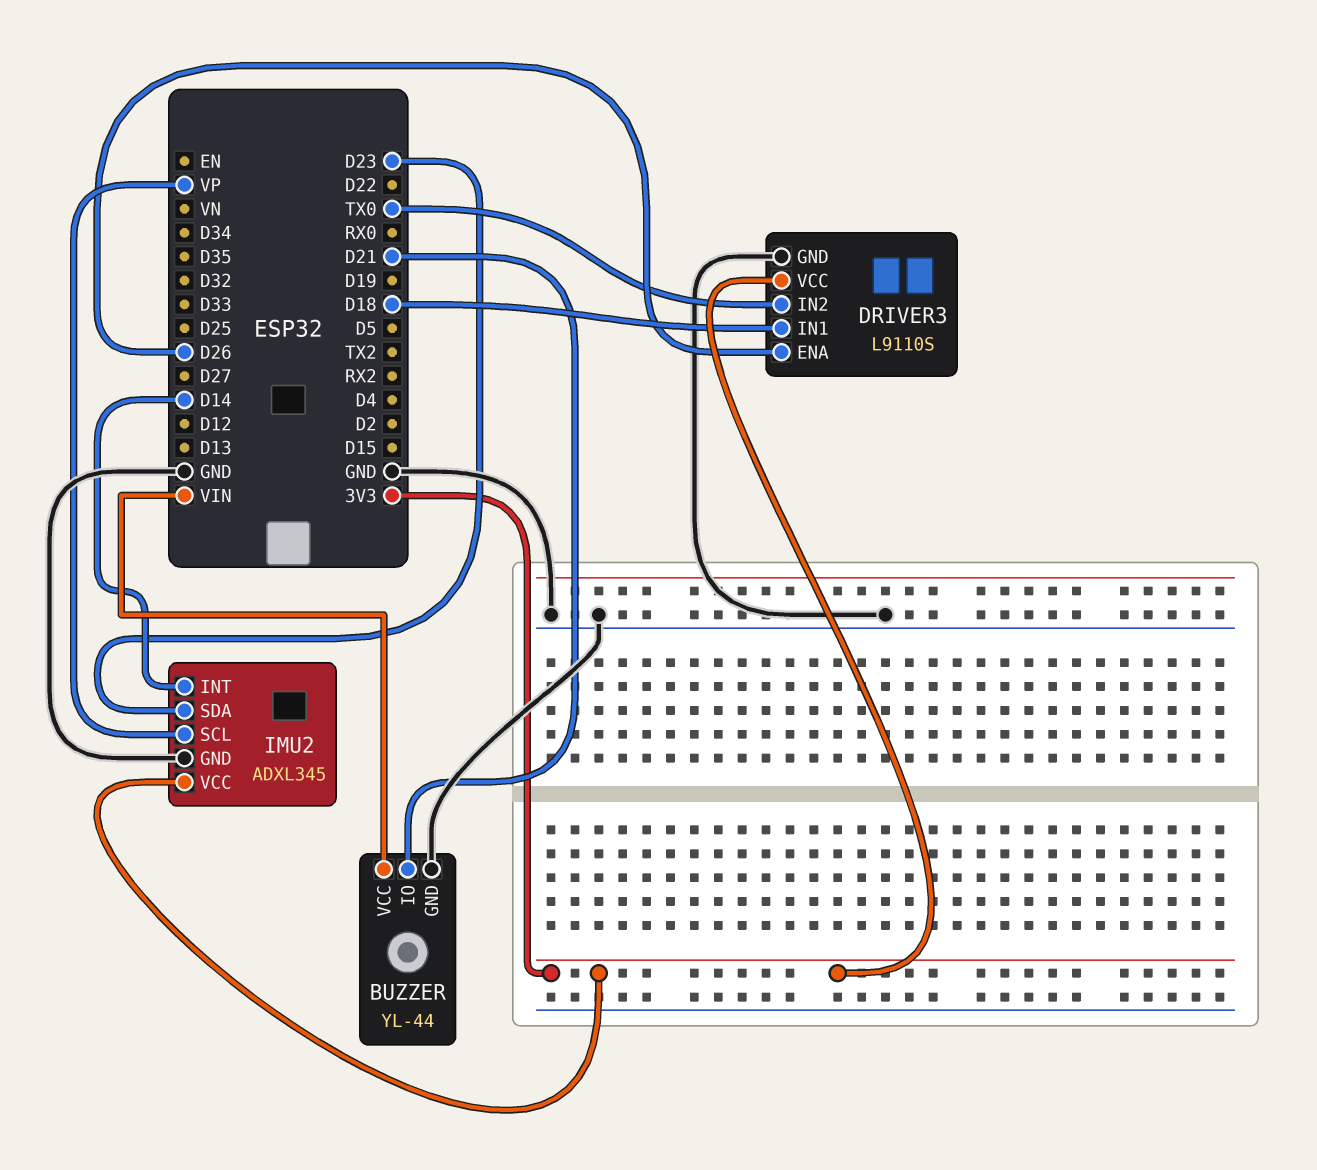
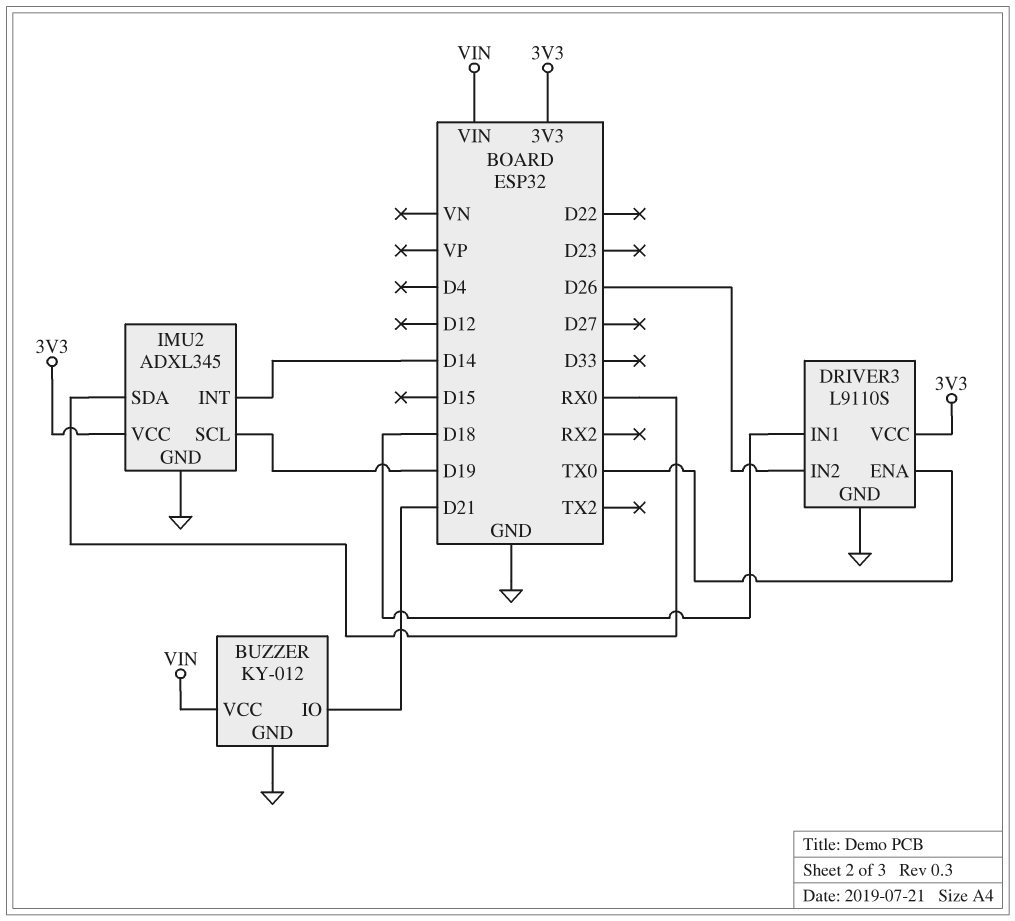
BUZZER: YL-44 -> KY-012
DRIVER3 pin ENA: D26 -> TX0
DRIVER3 pin IN2: TX0 -> D26
IMU2 pin SCL: VP -> D19
IMU2 pin SDA: D23 -> RX0

